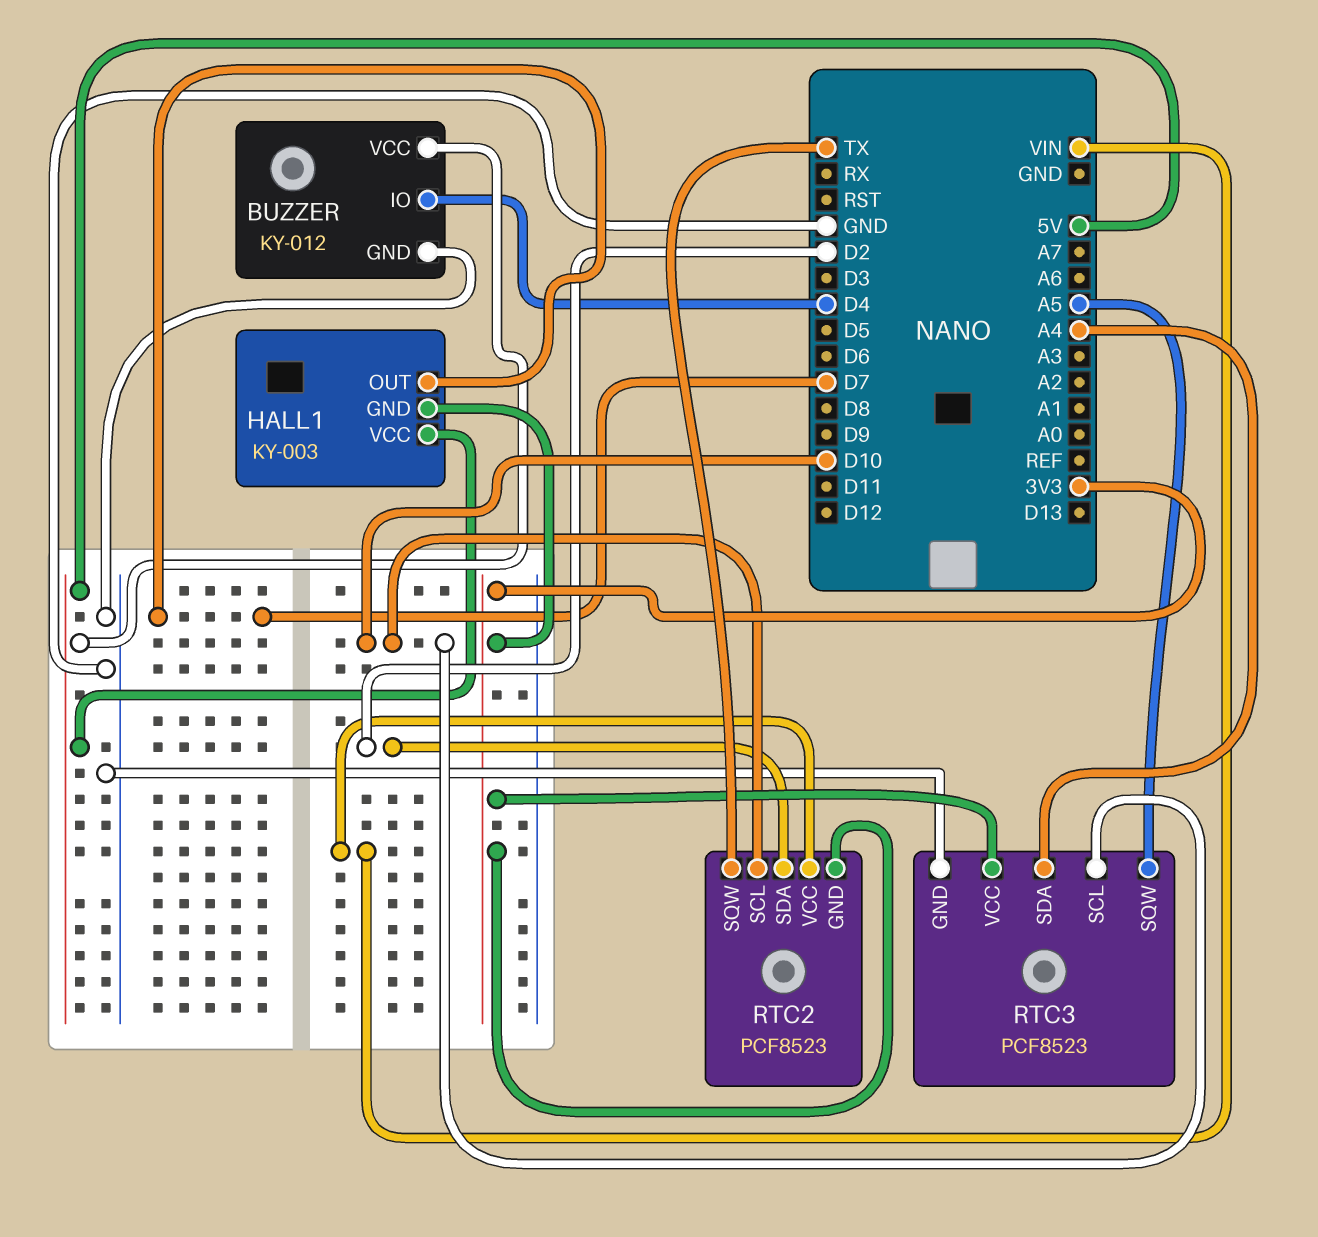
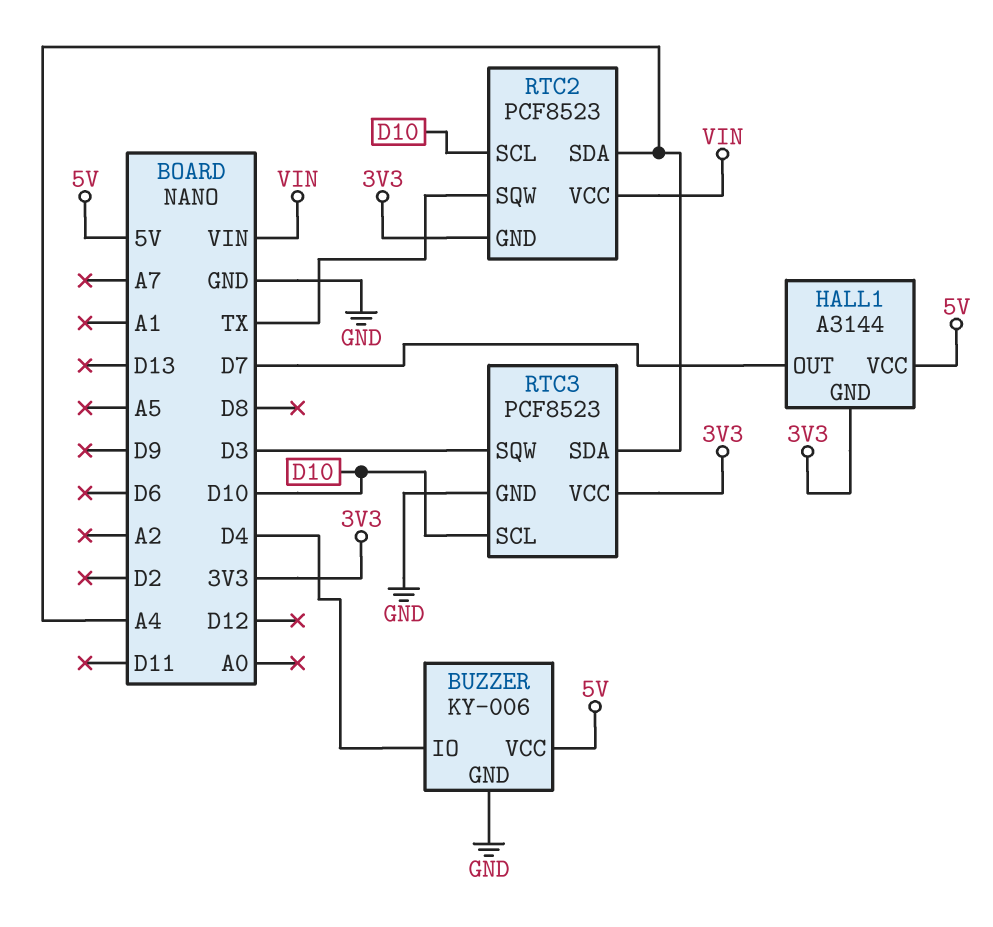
BUZZER: KY-012 -> KY-006
HALL1: KY-003 -> A3144
RTC2 pin SDA: D2 -> A4
RTC3 pin SQW: A5 -> D3

